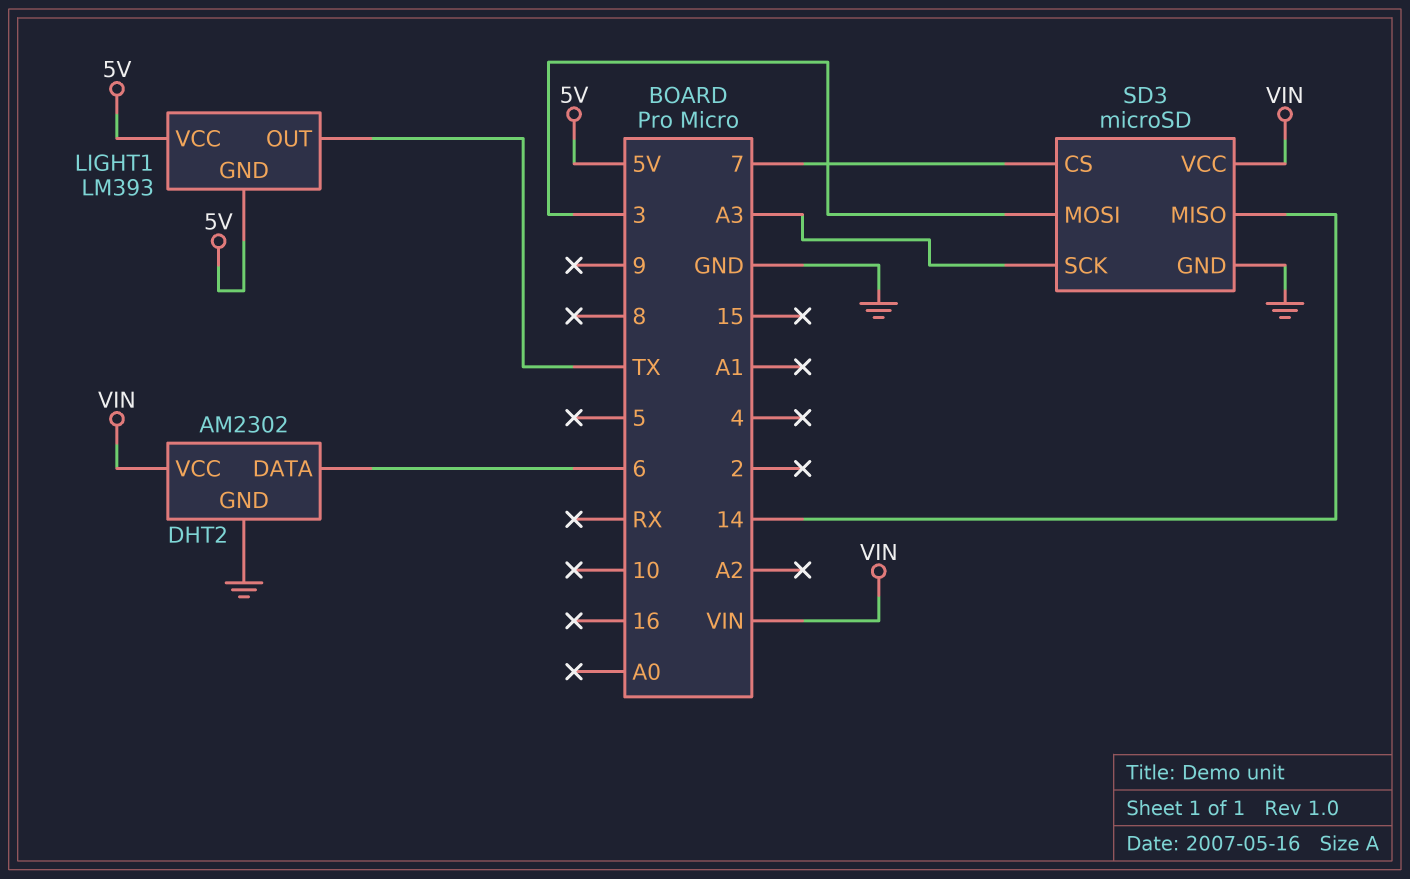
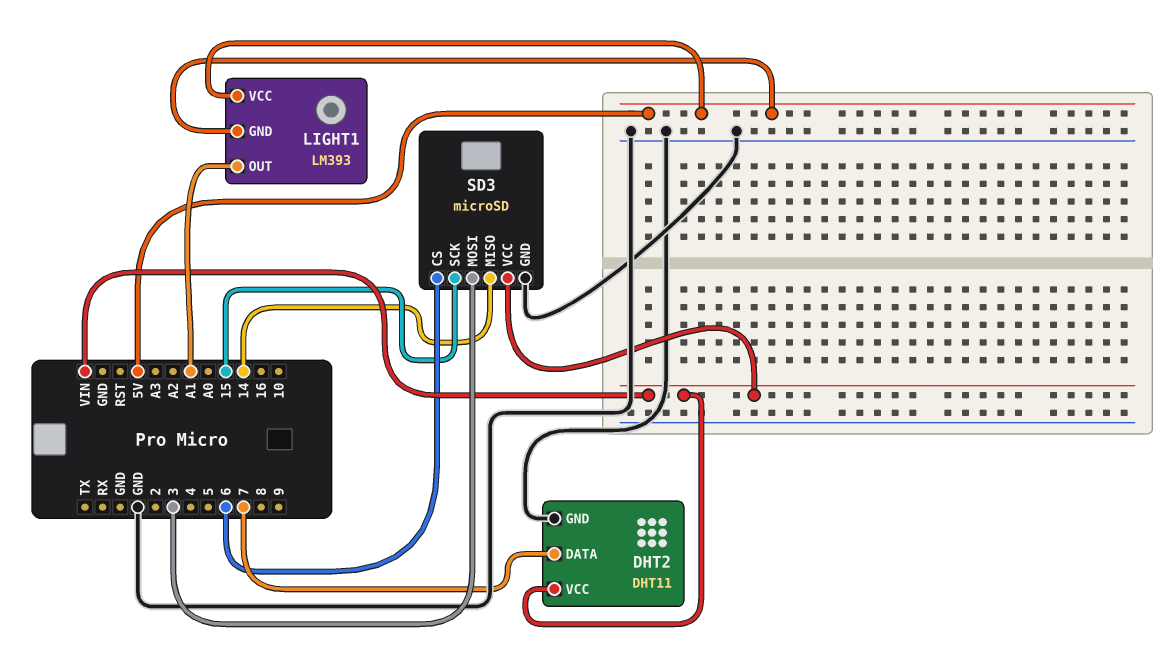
DHT2: AM2302 -> DHT11
DHT2 pin DATA: 6 -> 7
LIGHT1 pin OUT: TX -> A1
SD3 pin CS: 7 -> 6
SD3 pin SCK: A3 -> 15

